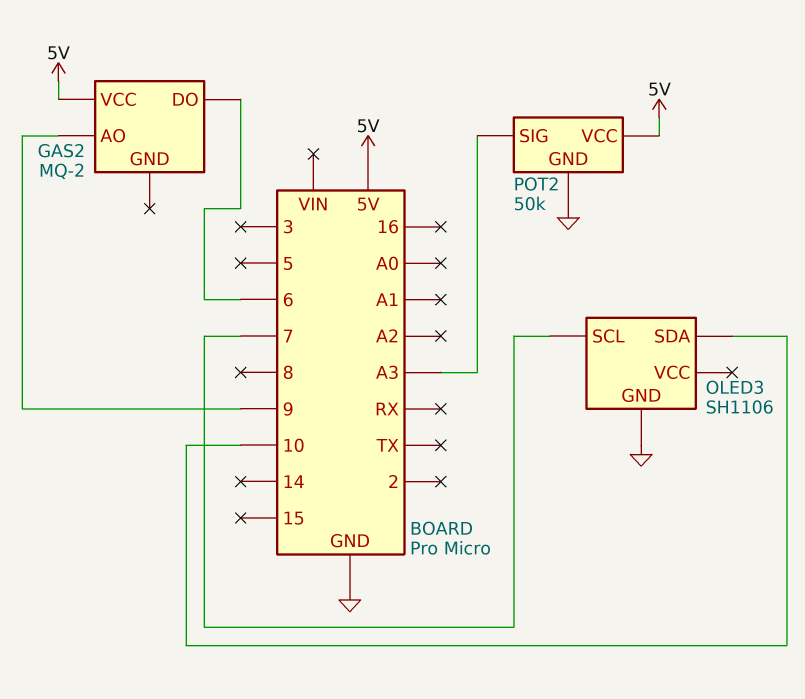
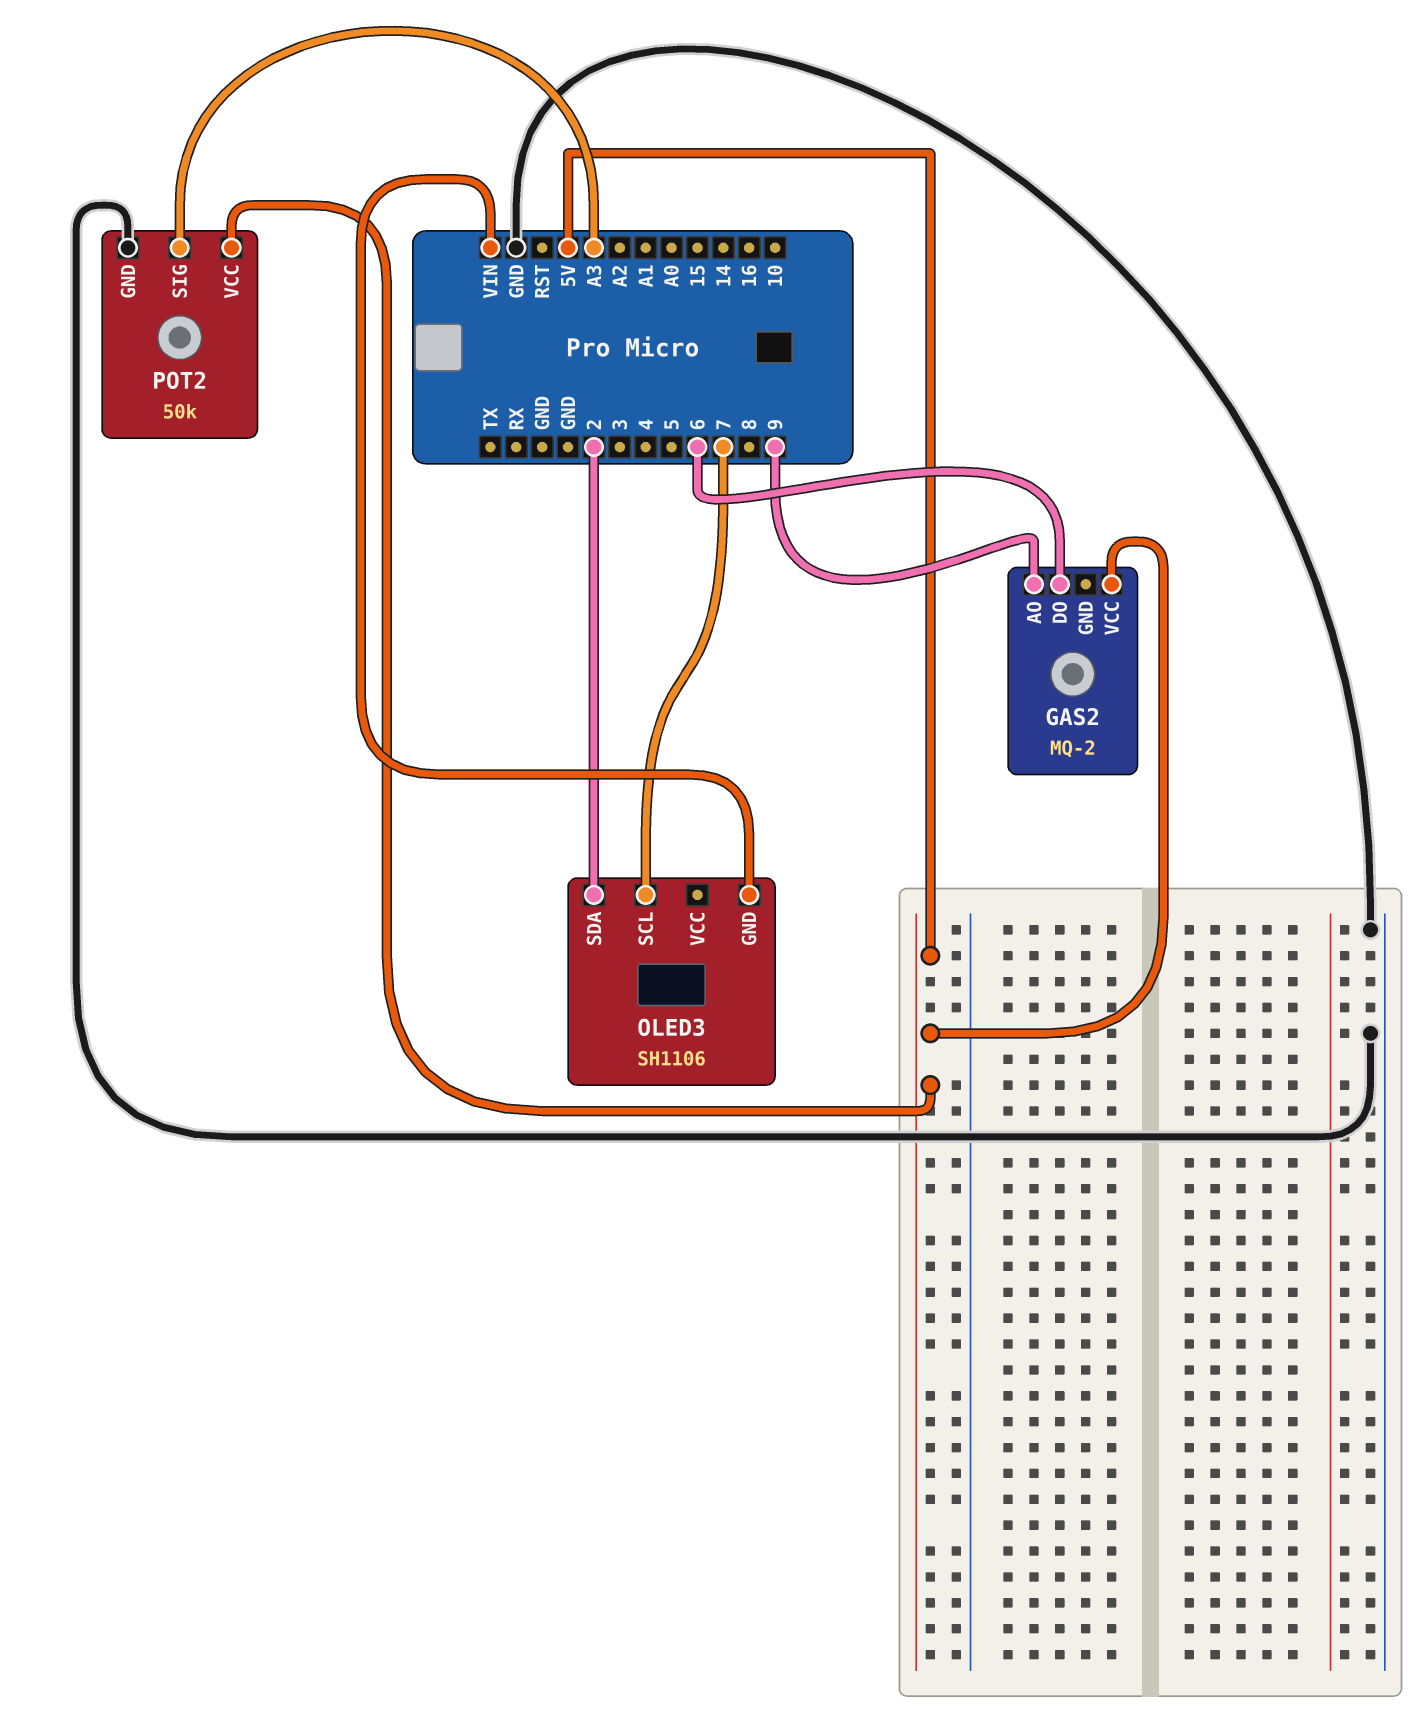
OLED3 pin GND: GND -> VIN
OLED3 pin SDA: 10 -> 2

